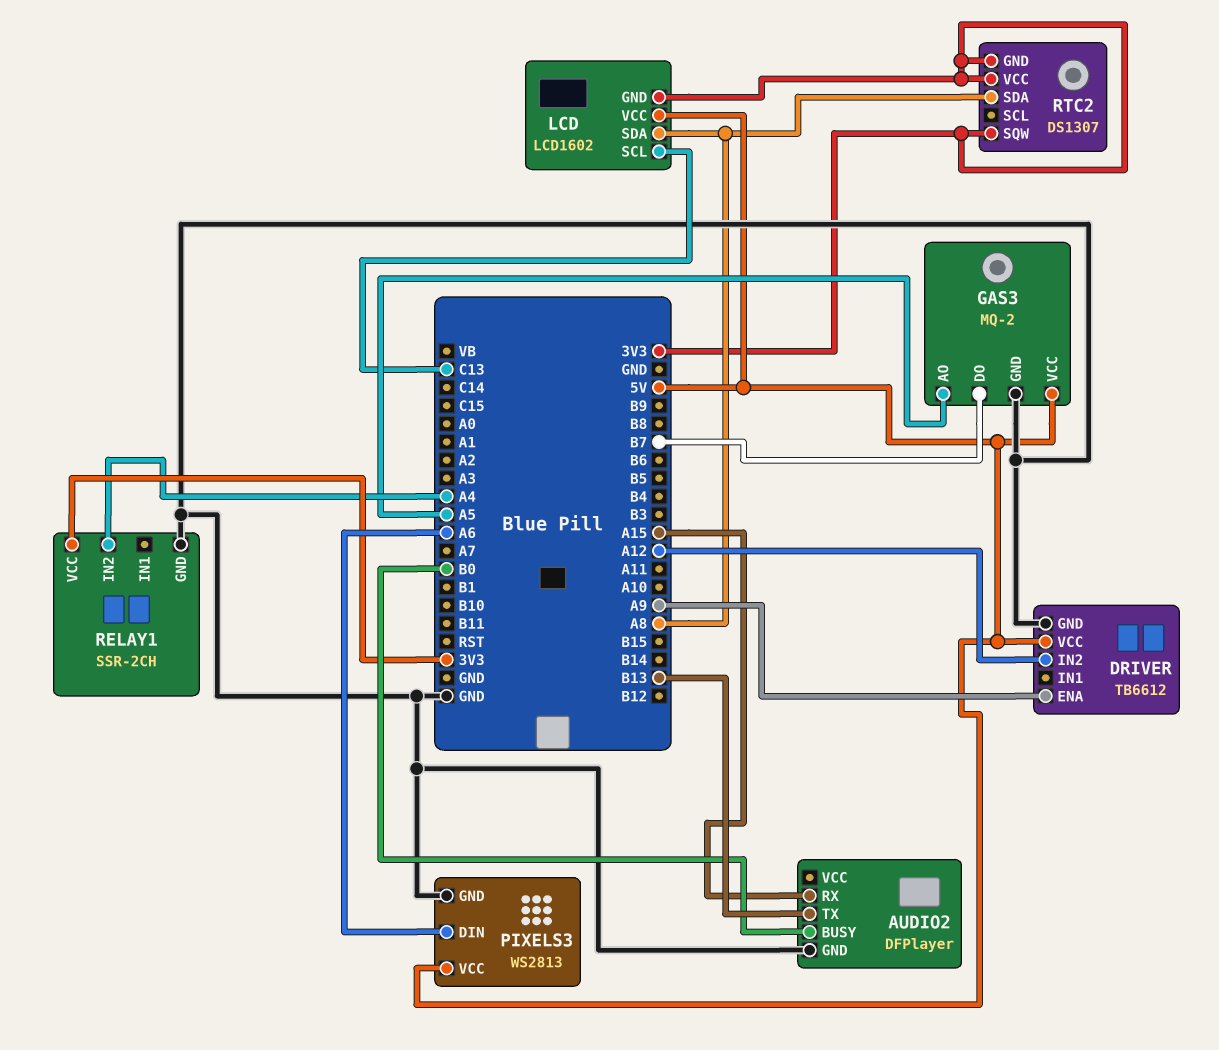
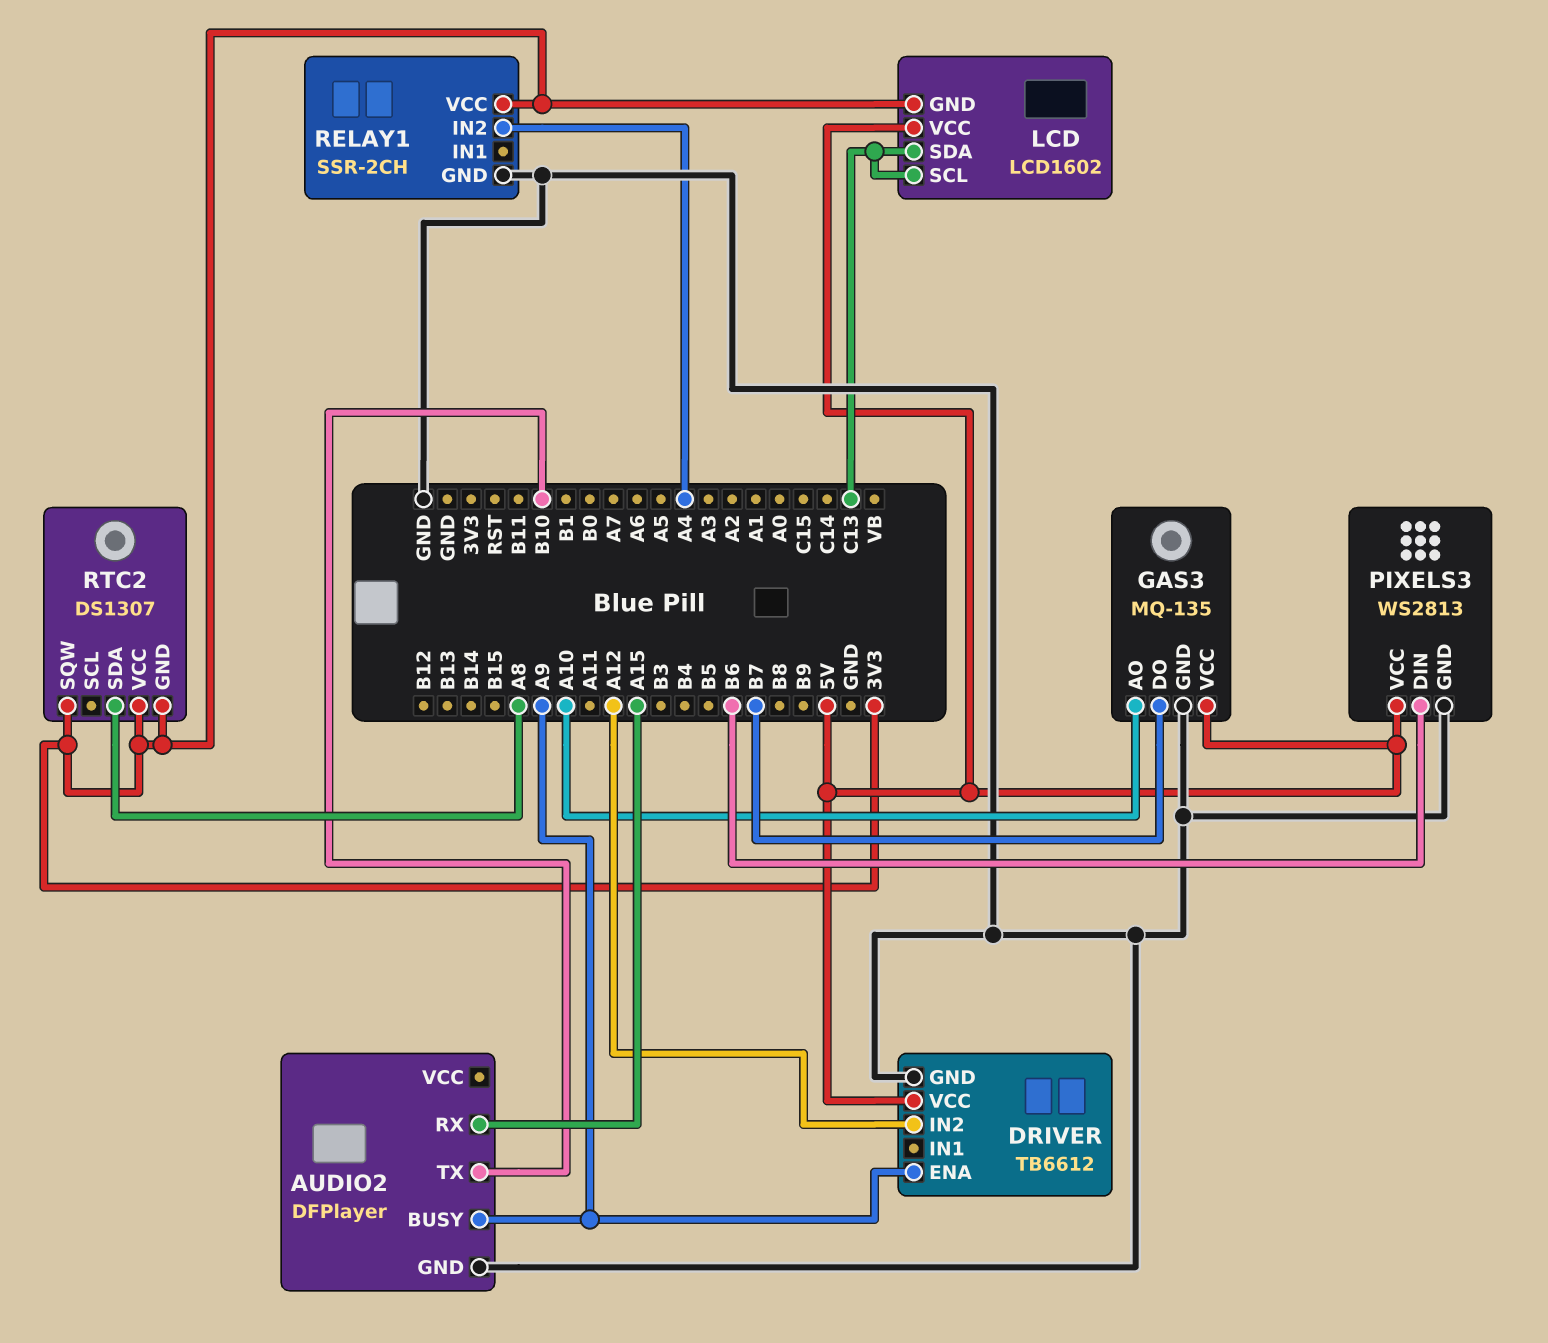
AUDIO2 pin BUSY: B0 -> A9
AUDIO2 pin TX: B13 -> B10
GAS3: MQ-2 -> MQ-135
GAS3 pin AO: A5 -> A10
LCD pin SDA: A8 -> C13
PIXELS3 pin DIN: A6 -> B6

